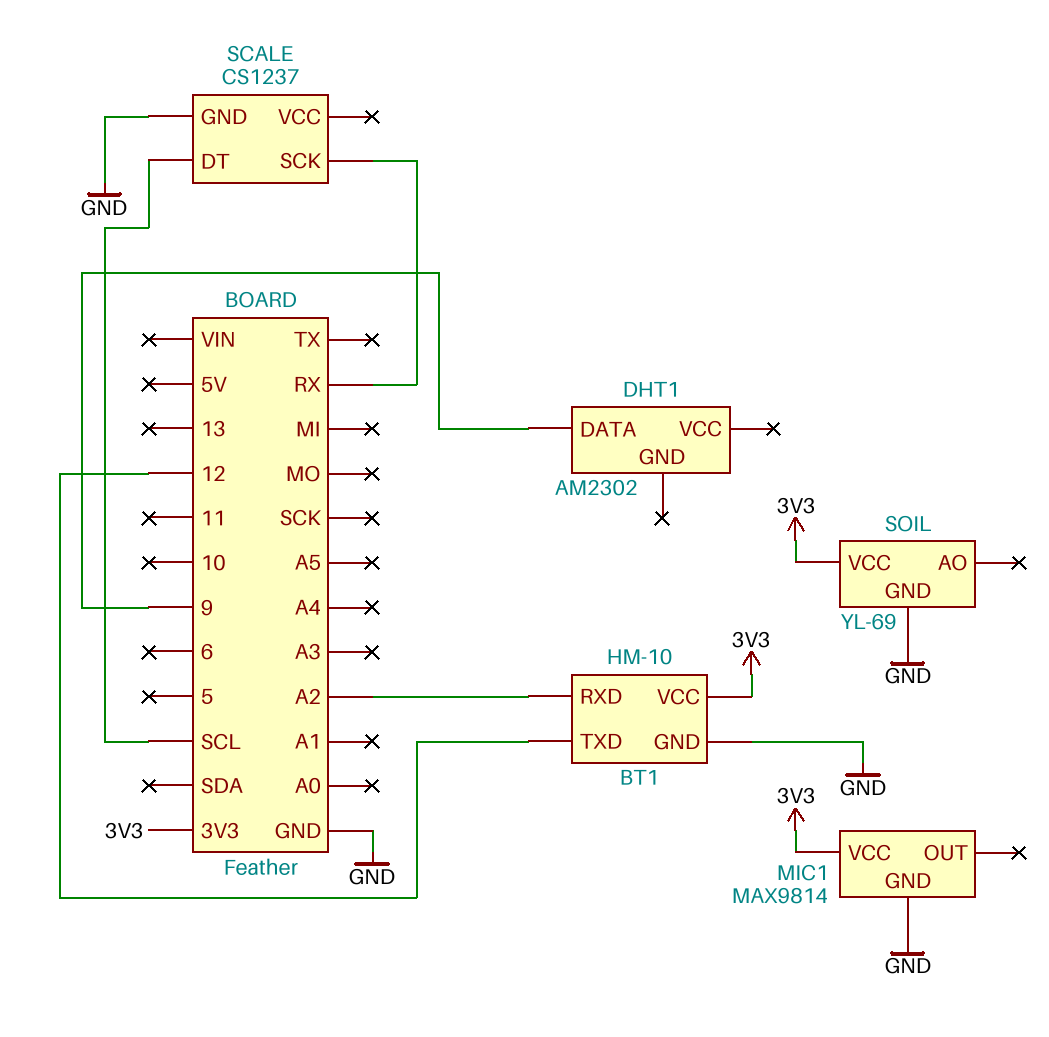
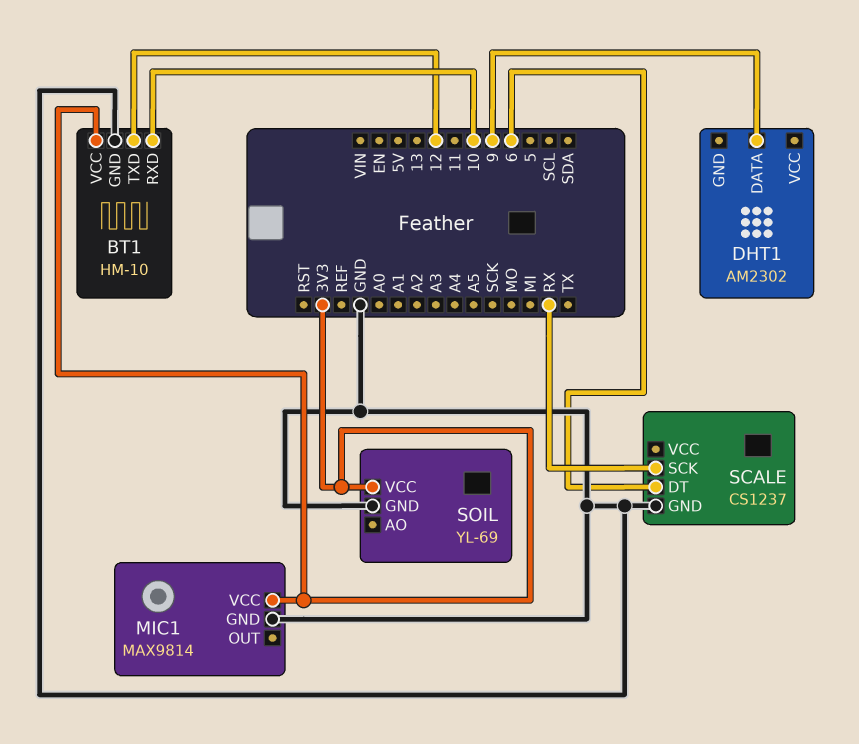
BT1 pin RXD: A2 -> 10
SCALE pin DT: SCL -> 6

